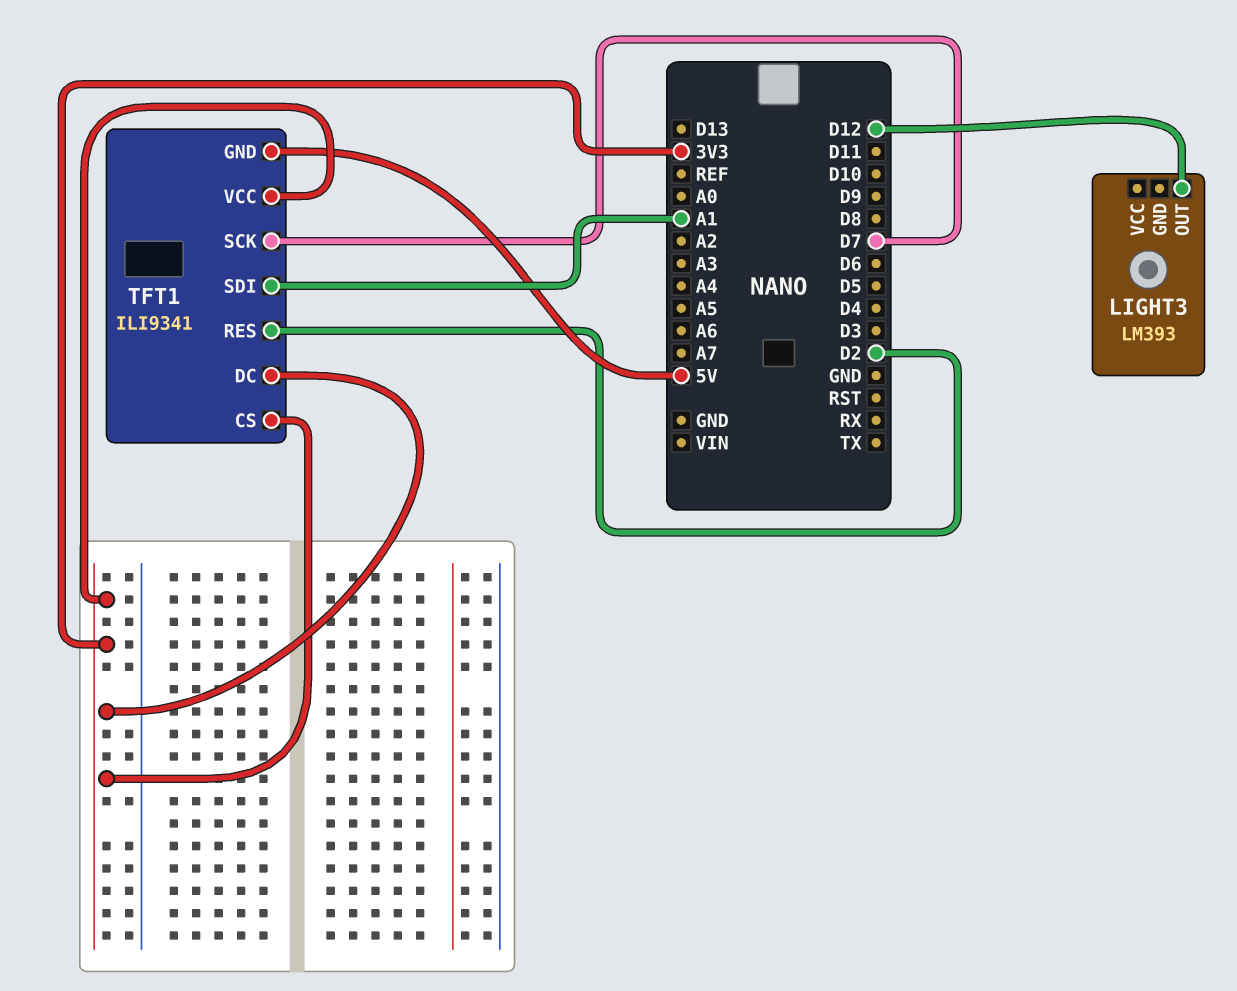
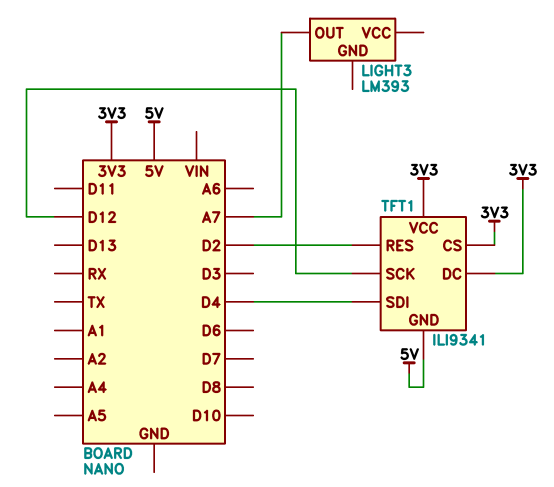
LIGHT3 pin OUT: D12 -> A7
TFT1 pin SCK: D7 -> D12
TFT1 pin SDI: A1 -> D4

